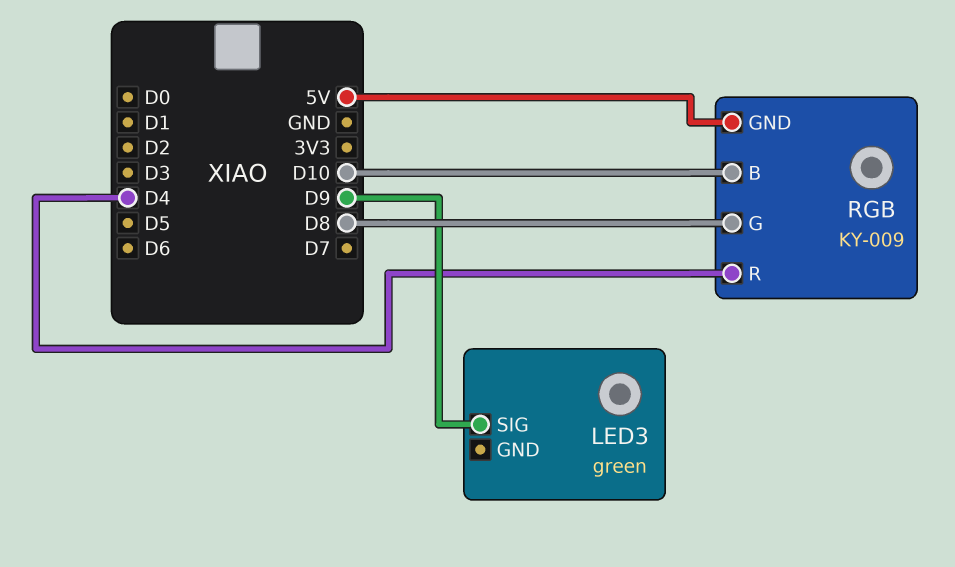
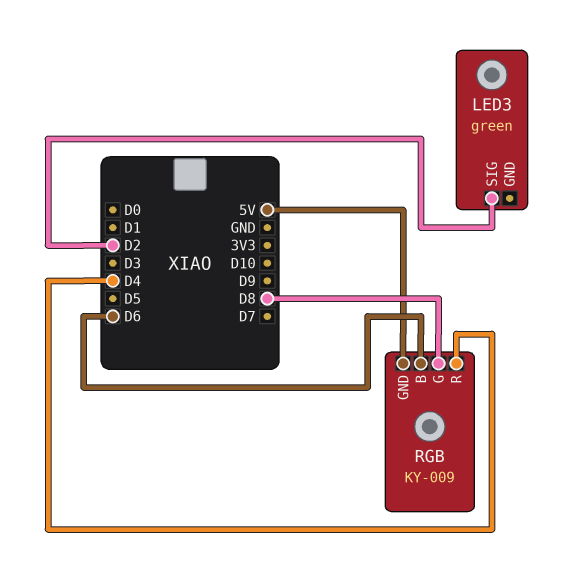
LED3 pin SIG: D9 -> D2
RGB pin B: D10 -> D6

